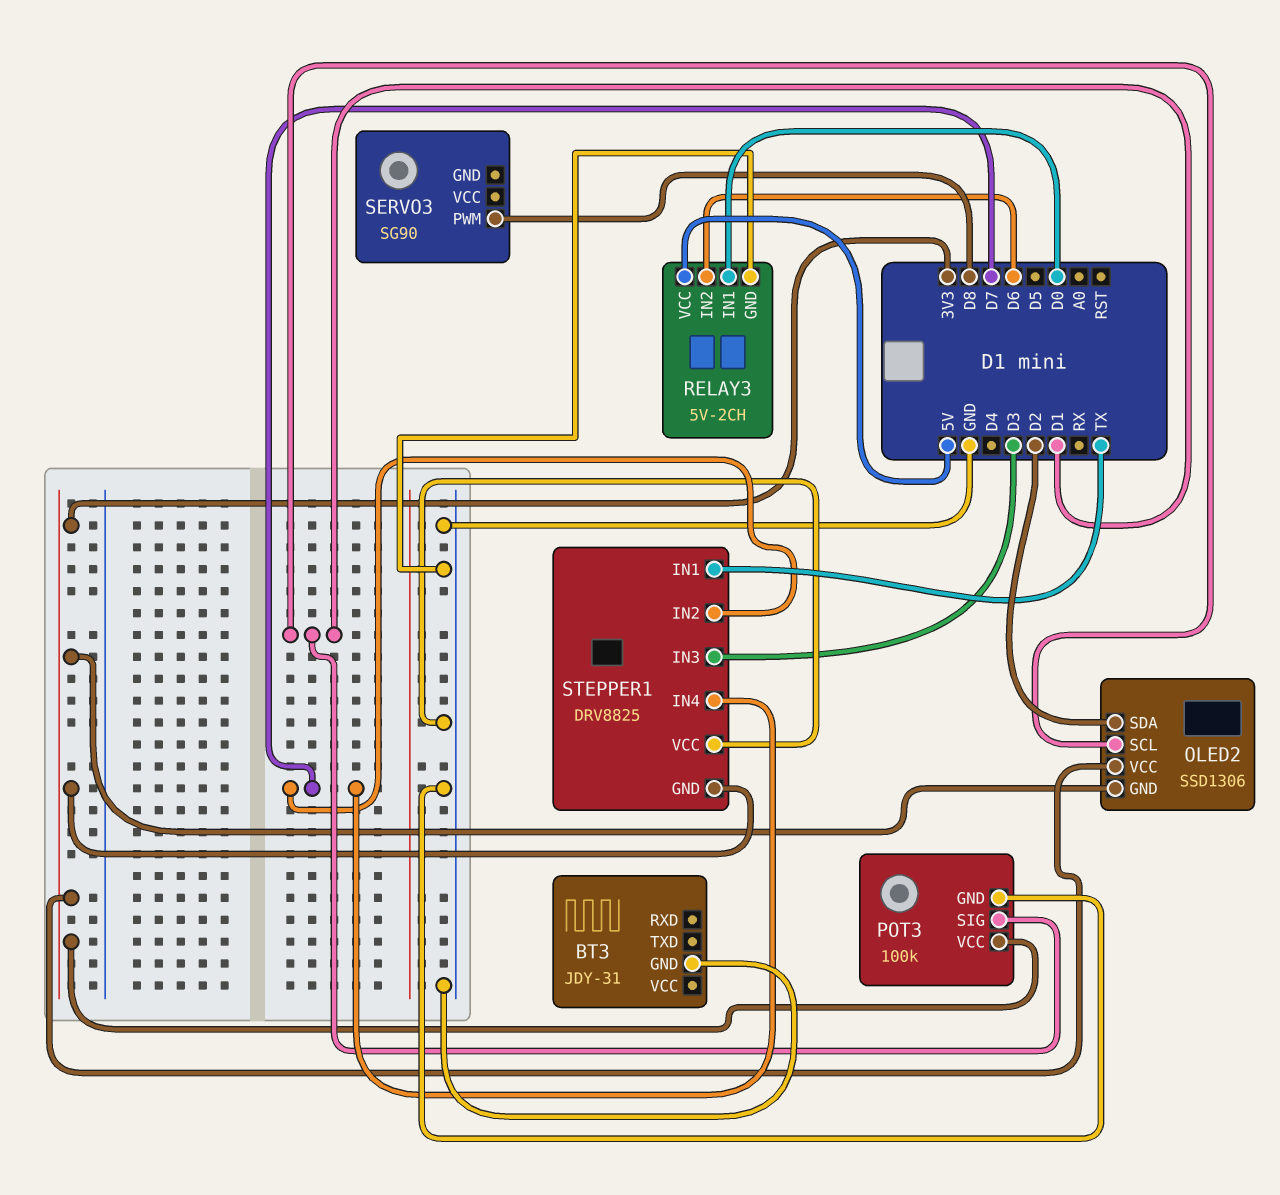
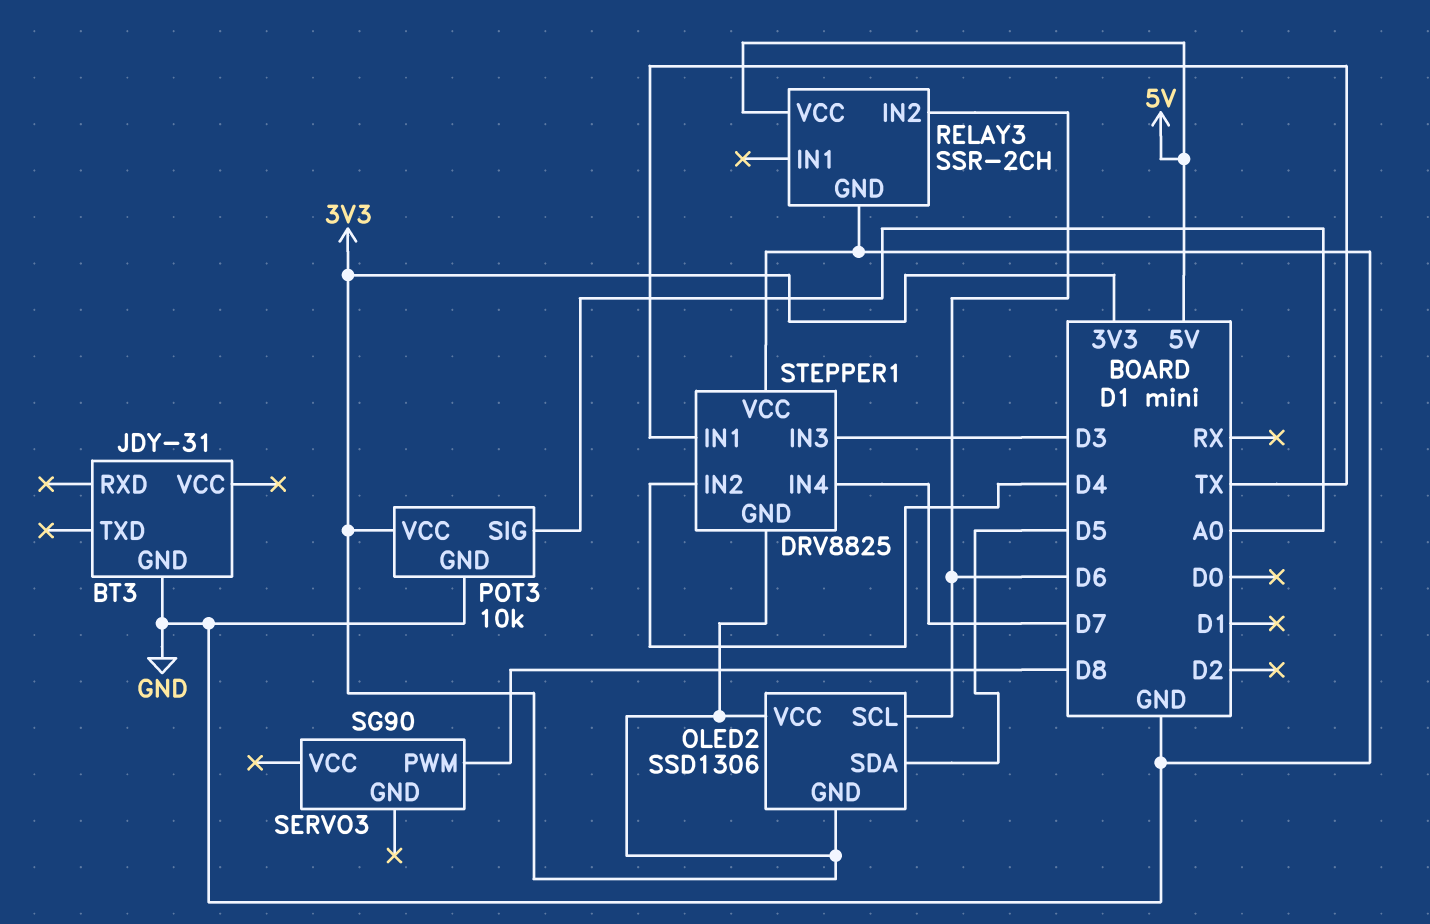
OLED2 pin SCL: D1 -> D6
OLED2 pin SDA: D2 -> D5
POT3: 100k -> 10k
POT3 pin SIG: D1 -> A0
RELAY3: 5V-2CH -> SSR-2CH
RELAY3 pin IN1: D0 -> none
STEPPER1 pin IN2: D7 -> D4

